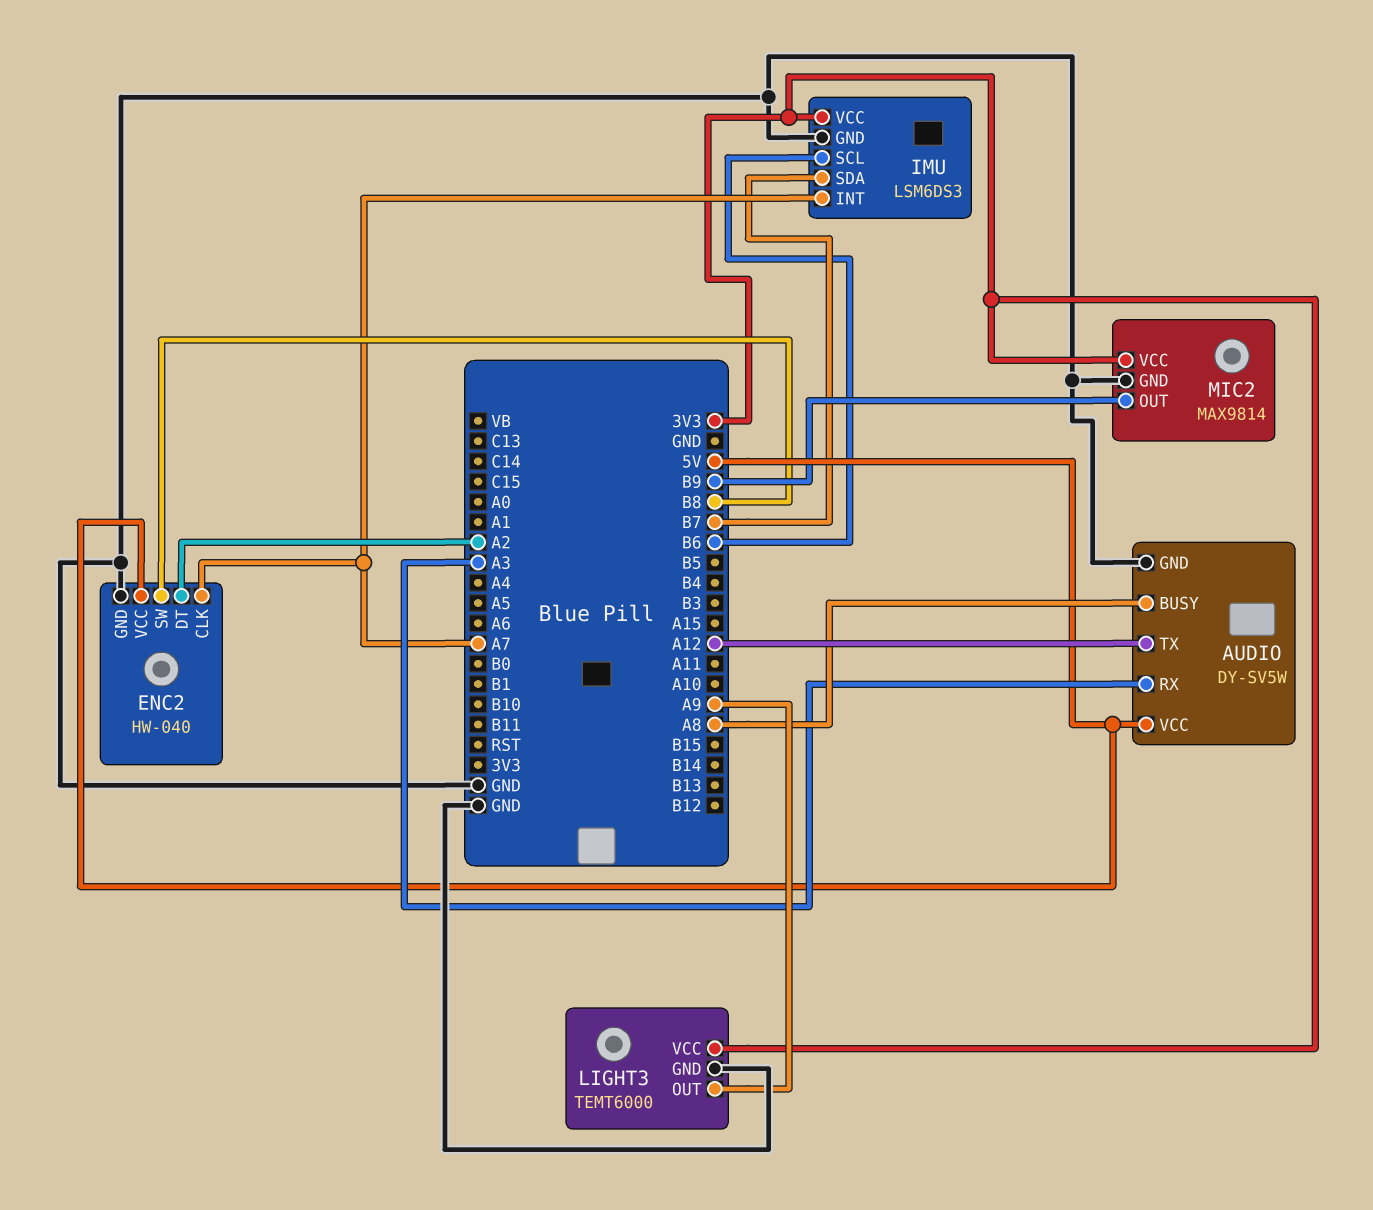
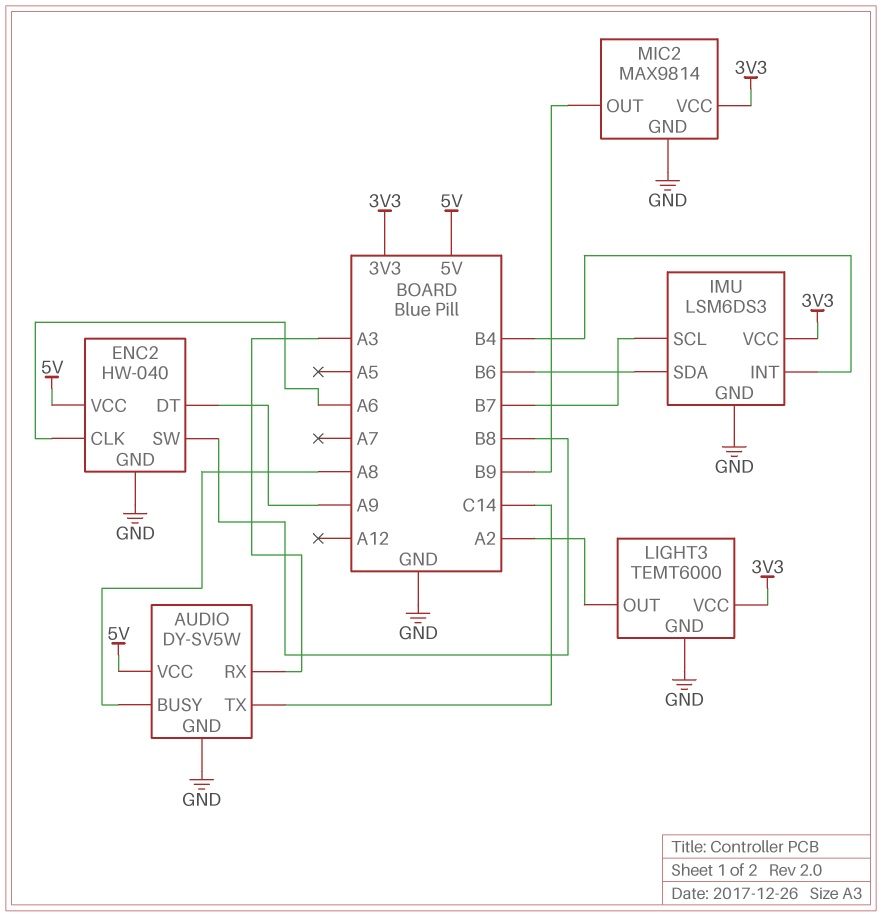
AUDIO pin TX: A12 -> C14
ENC2 pin CLK: A7 -> A6
ENC2 pin DT: A2 -> A9
IMU pin INT: A7 -> B4
IMU pin SCL: B6 -> B7
IMU pin SDA: B7 -> B6
LIGHT3 pin OUT: A9 -> A2

